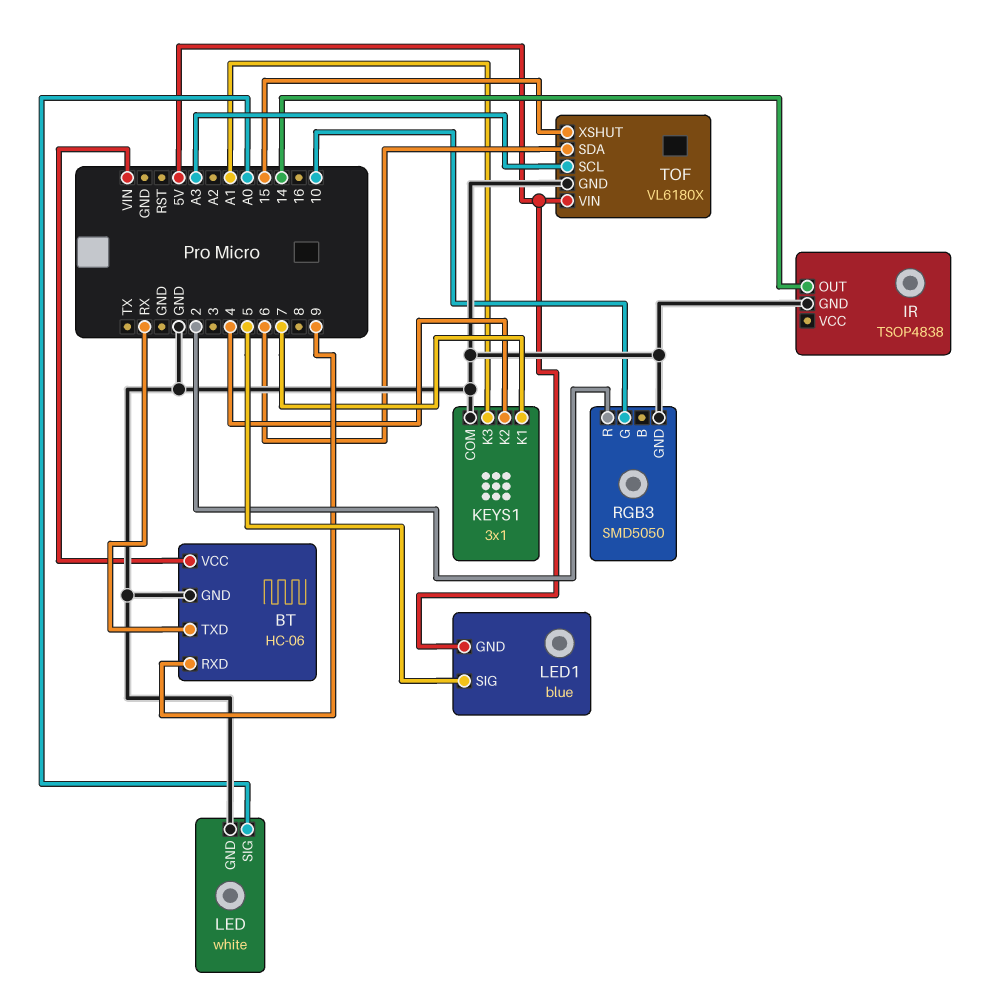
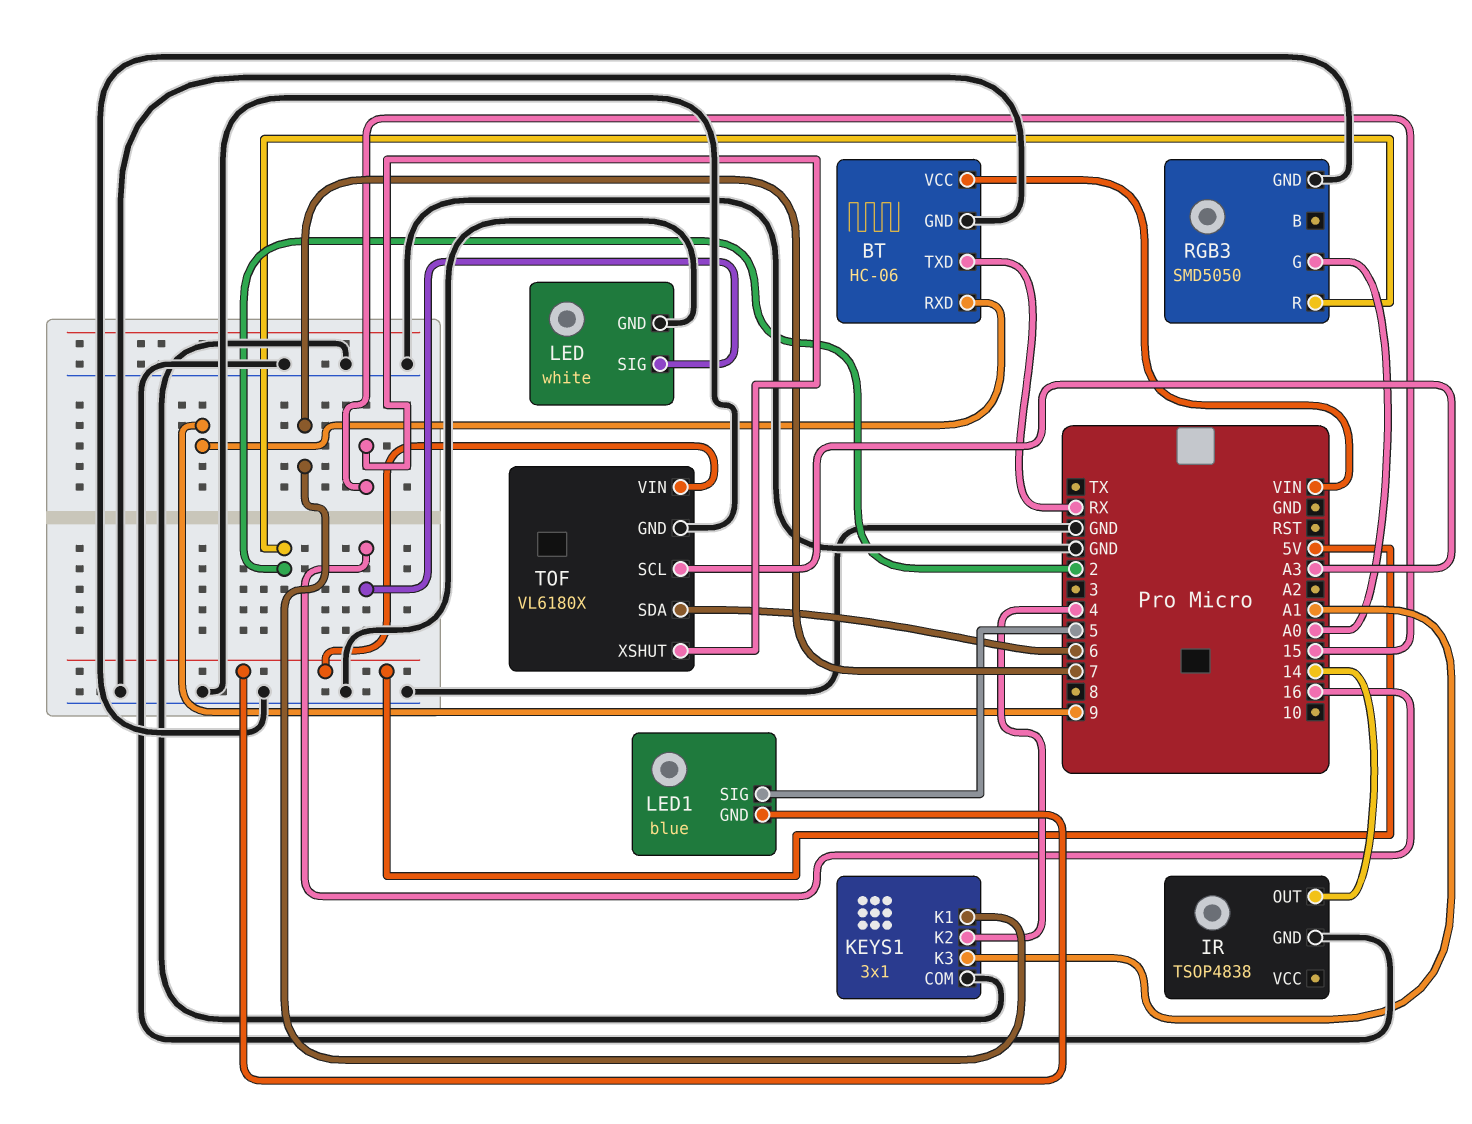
LED pin SIG: A0 -> 16
RGB3 pin G: 10 -> A0

